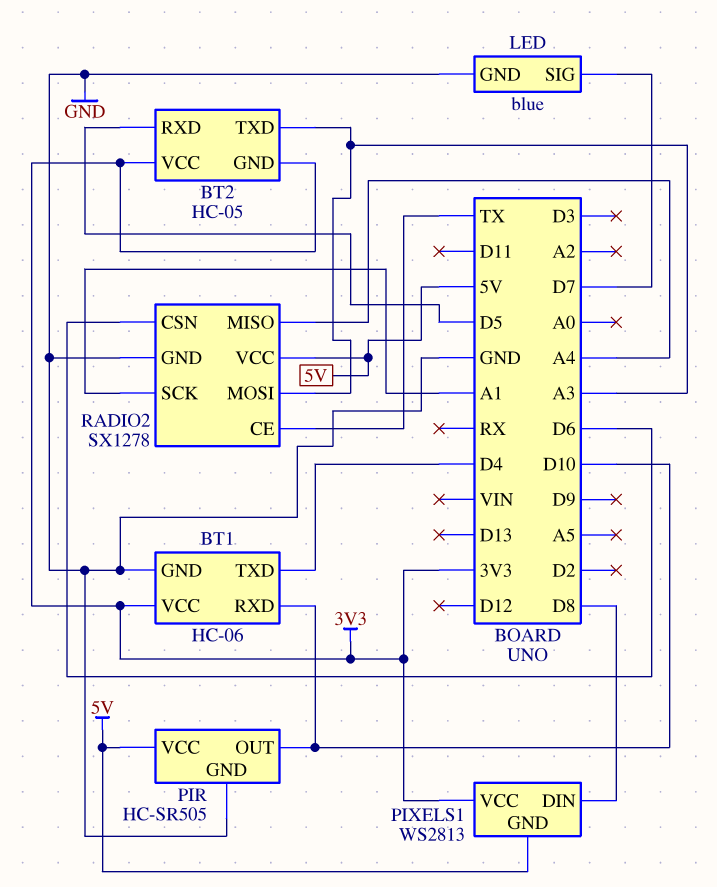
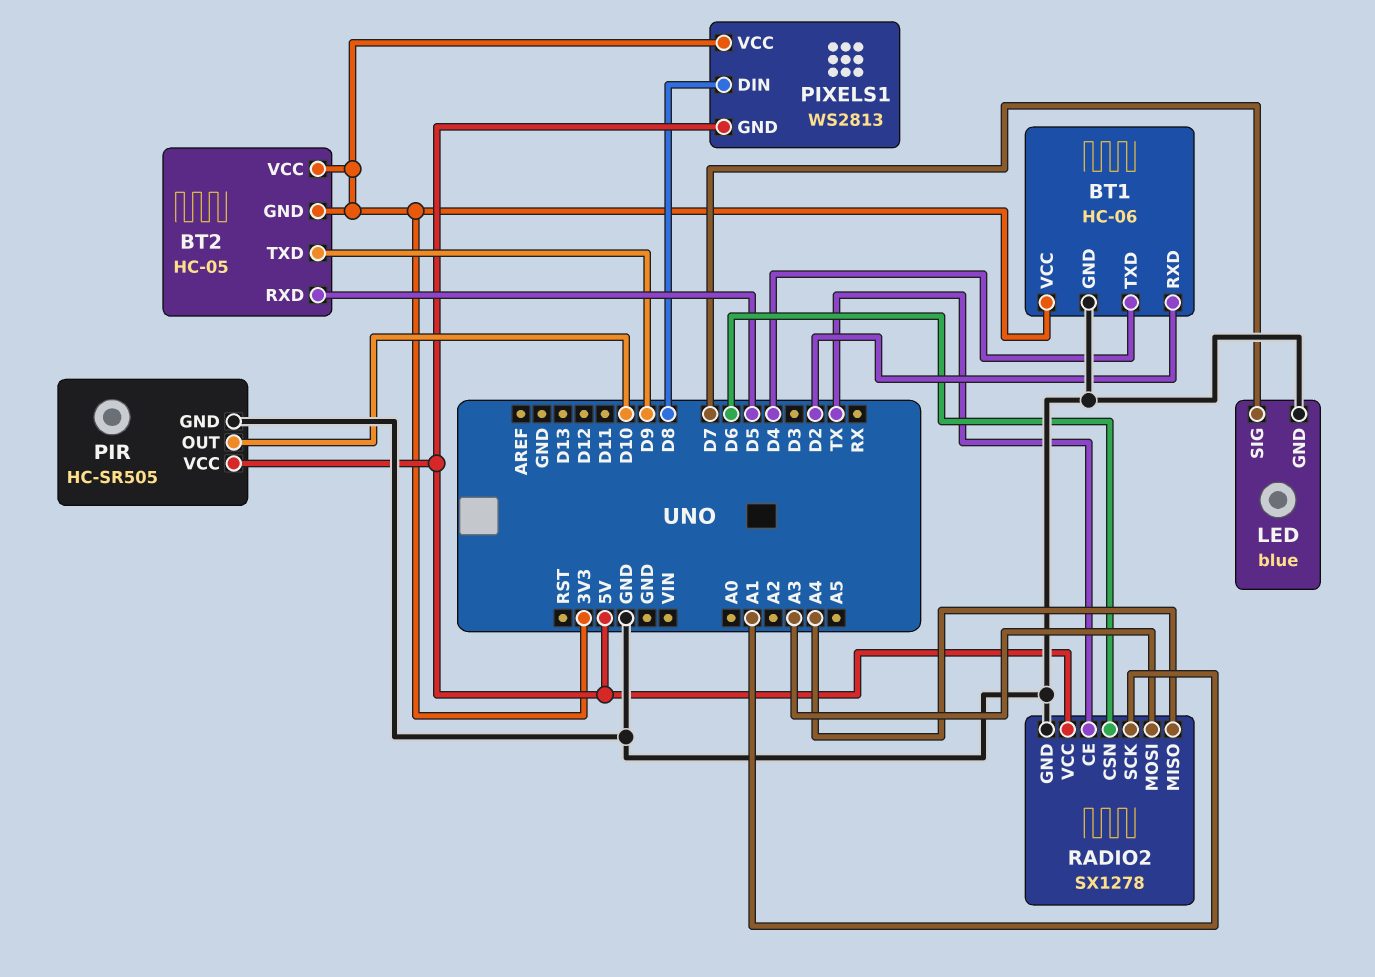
BT1 pin RXD: D10 -> D2
BT2 pin TXD: A3 -> D9

